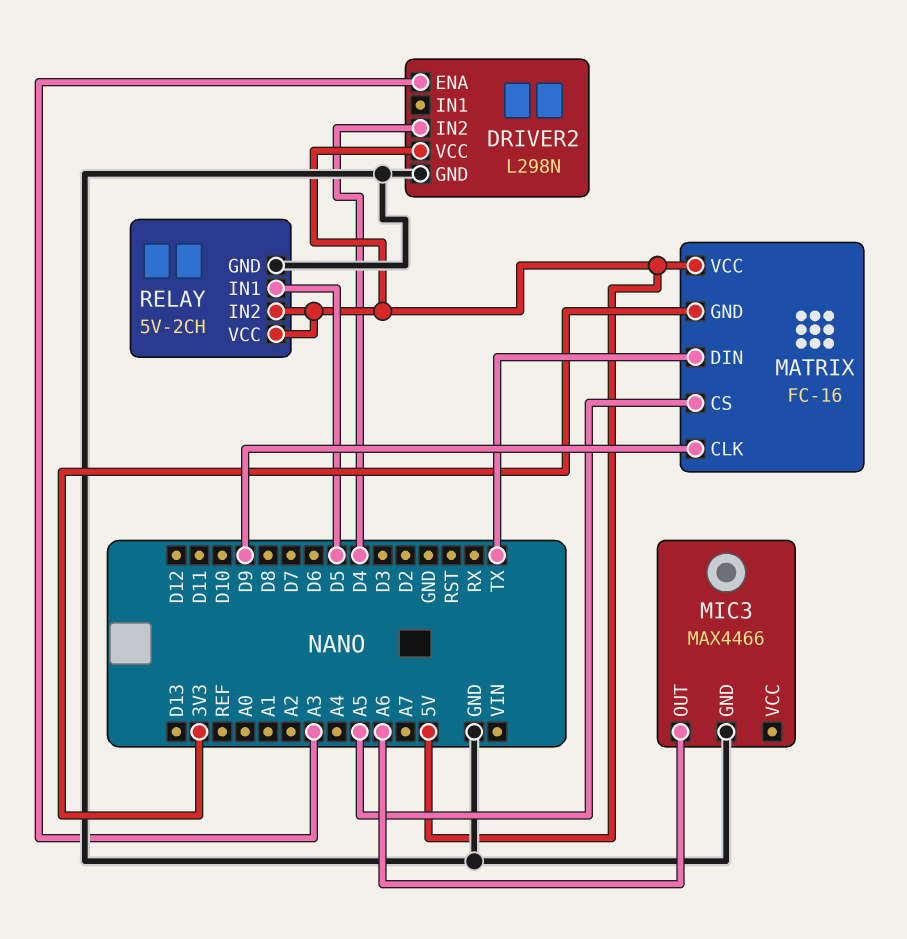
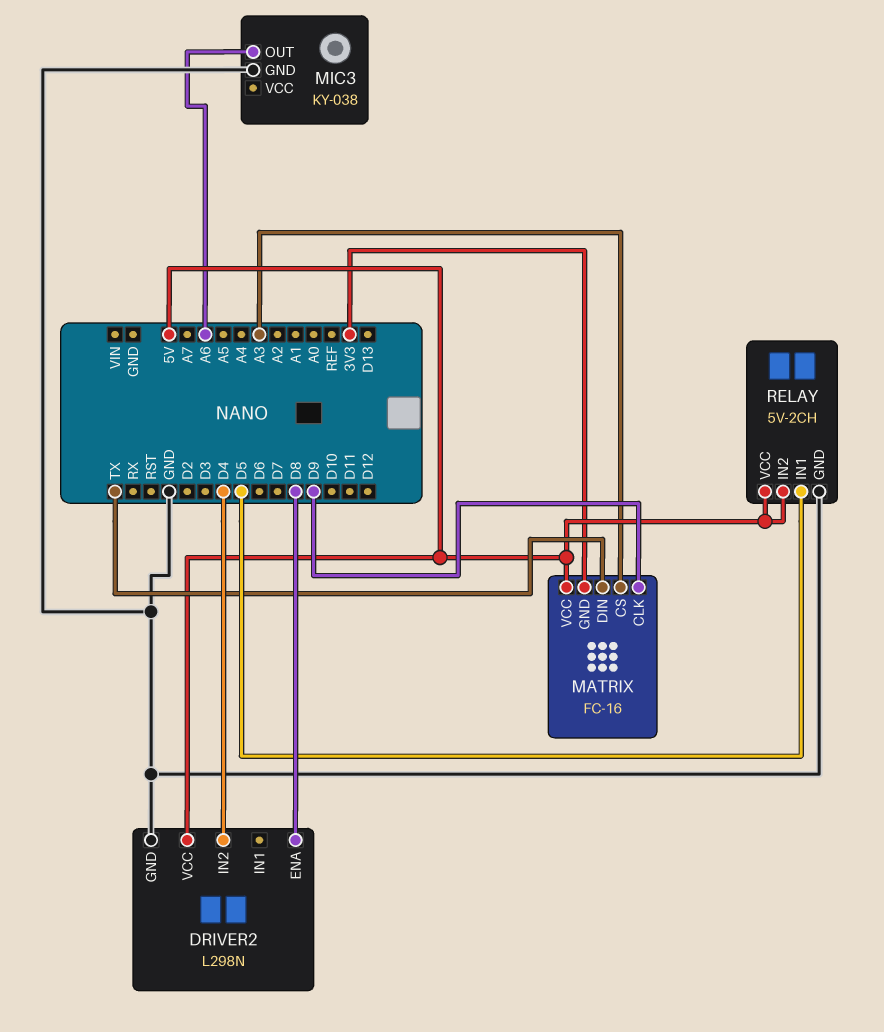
DRIVER2 pin ENA: A3 -> D8
MATRIX pin CS: A5 -> A3
MIC3: MAX4466 -> KY-038

